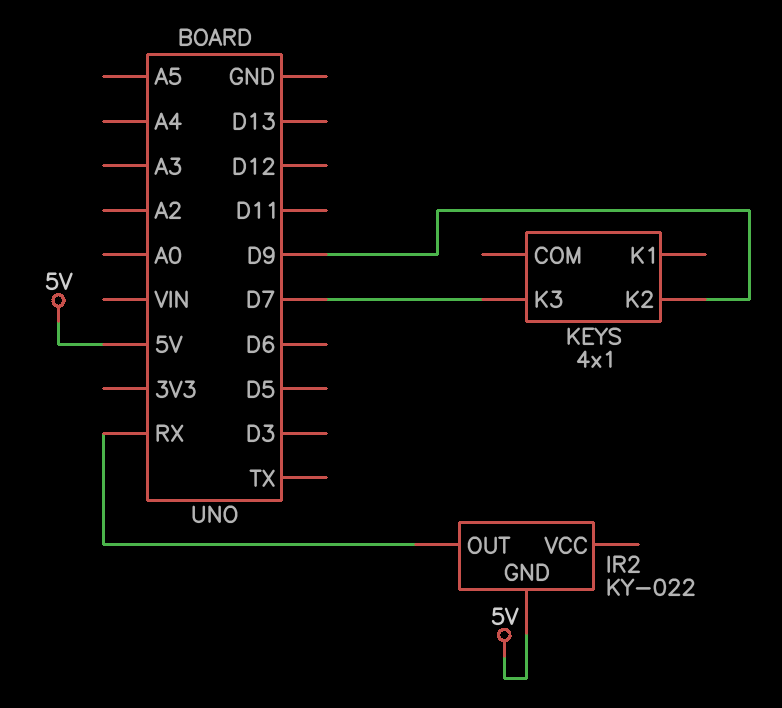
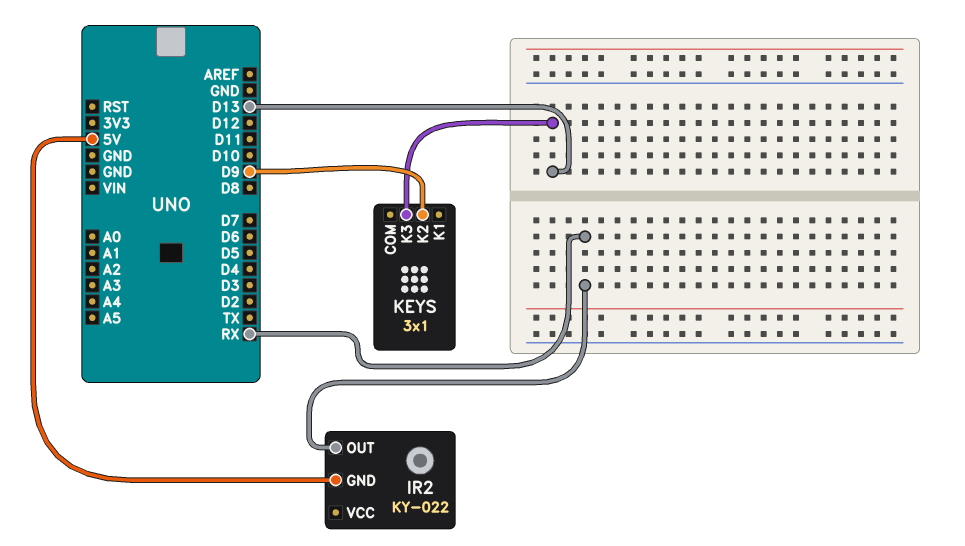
KEYS: 4x1 -> 3x1
KEYS pin K3: D7 -> D13

